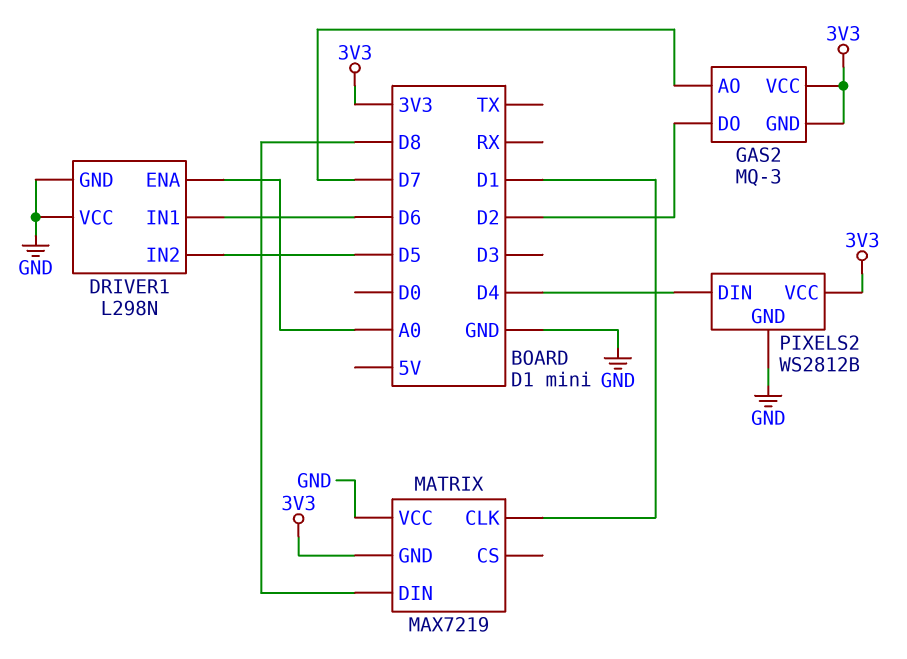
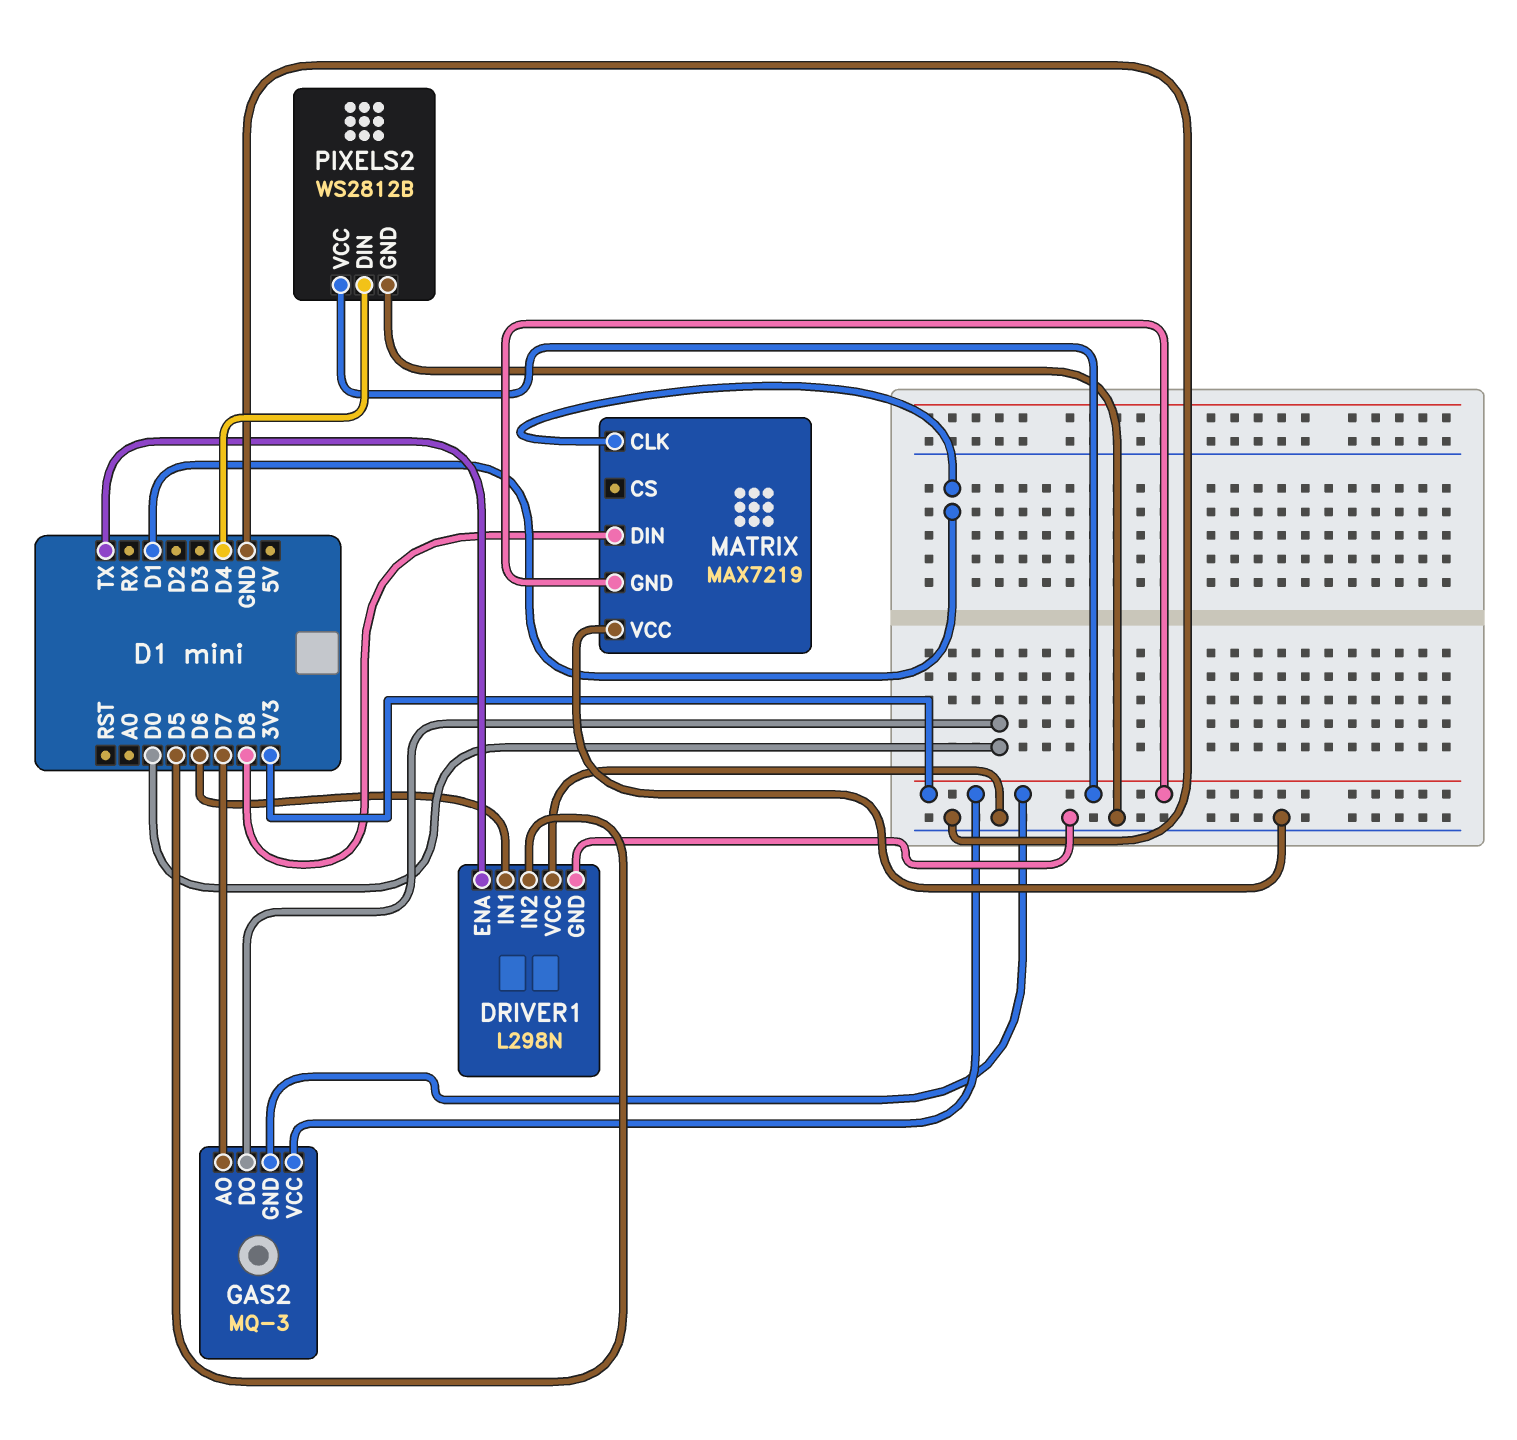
DRIVER1 pin ENA: A0 -> TX
GAS2 pin DO: D2 -> D0

